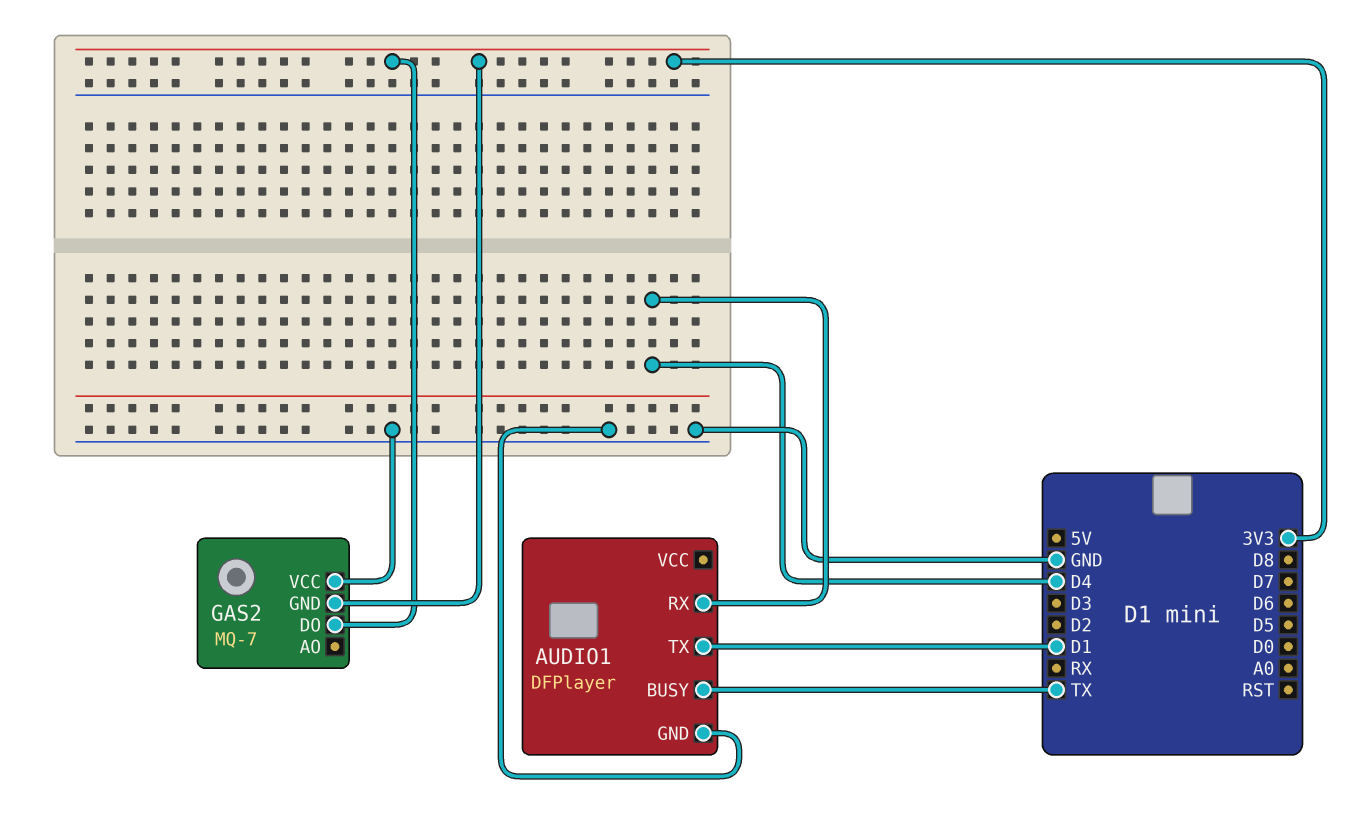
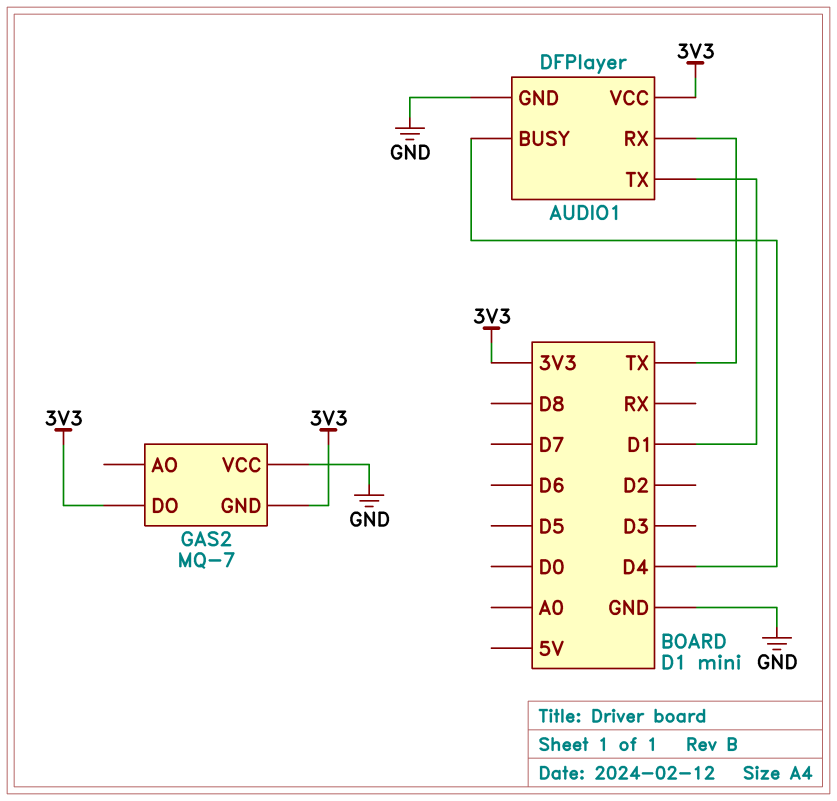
AUDIO1 pin BUSY: TX -> D4
AUDIO1 pin RX: D4 -> TX
AUDIO1 pin VCC: none -> 3V3

